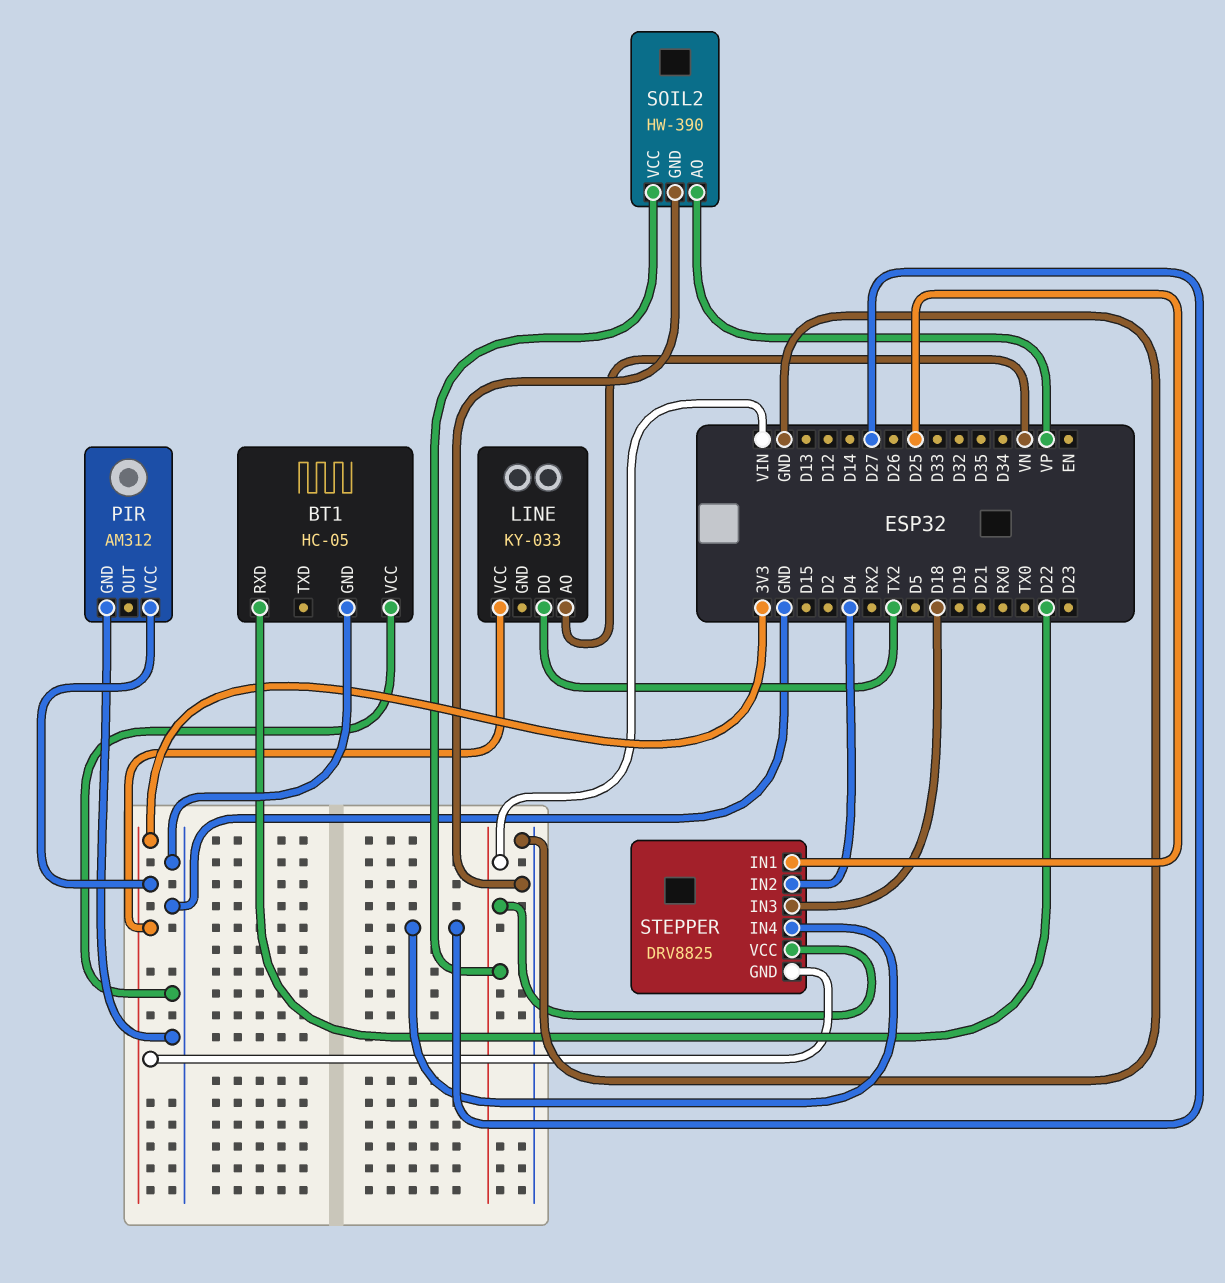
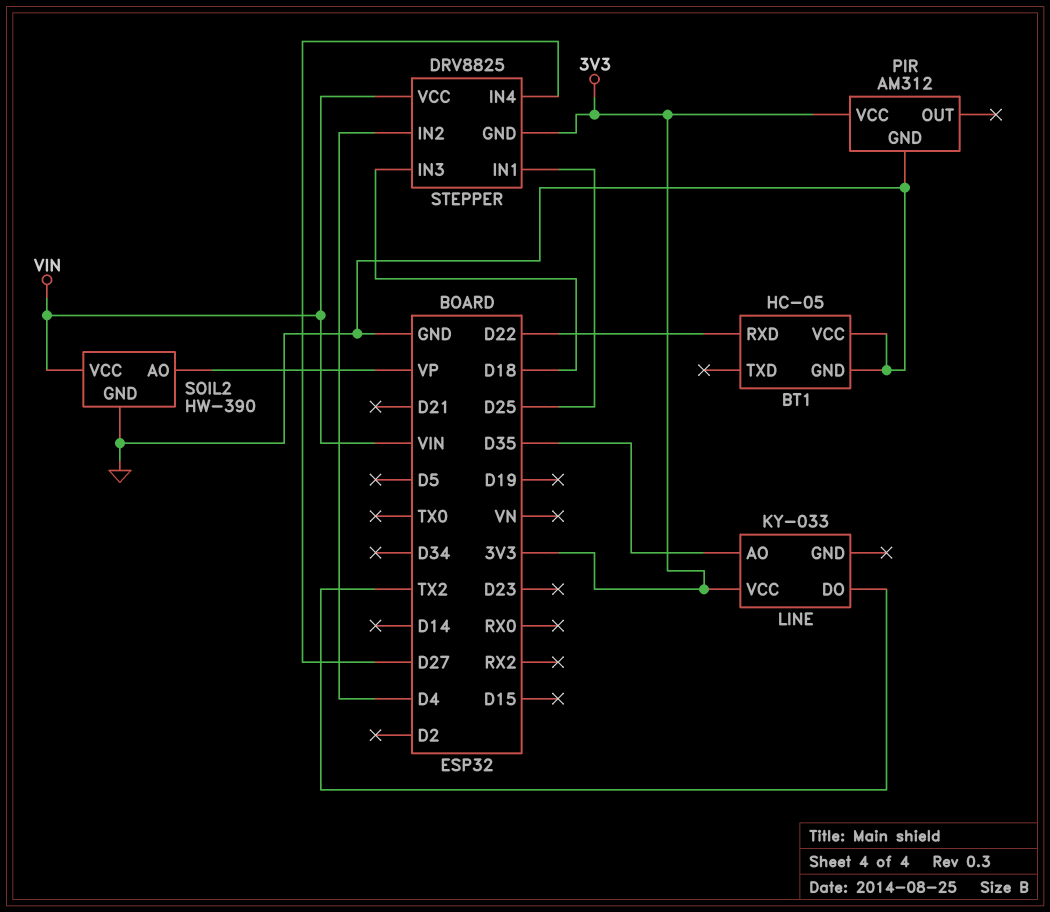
LINE pin AO: VN -> D35

